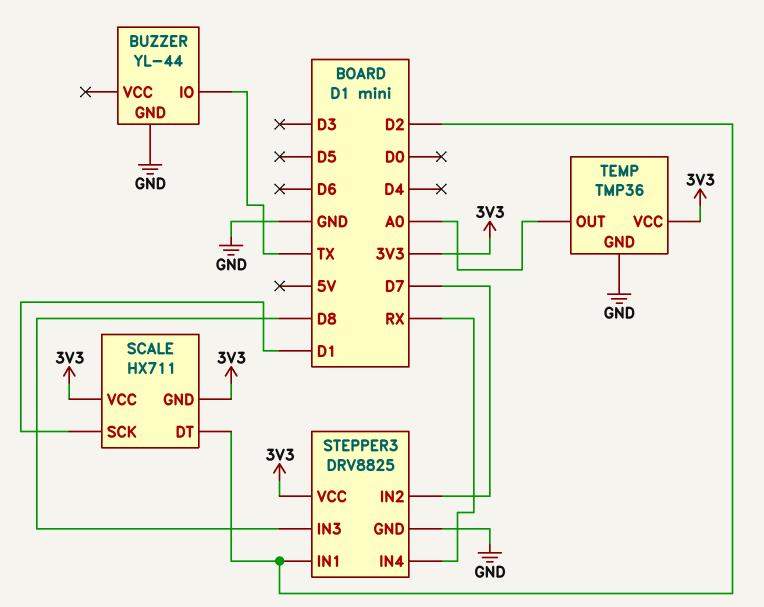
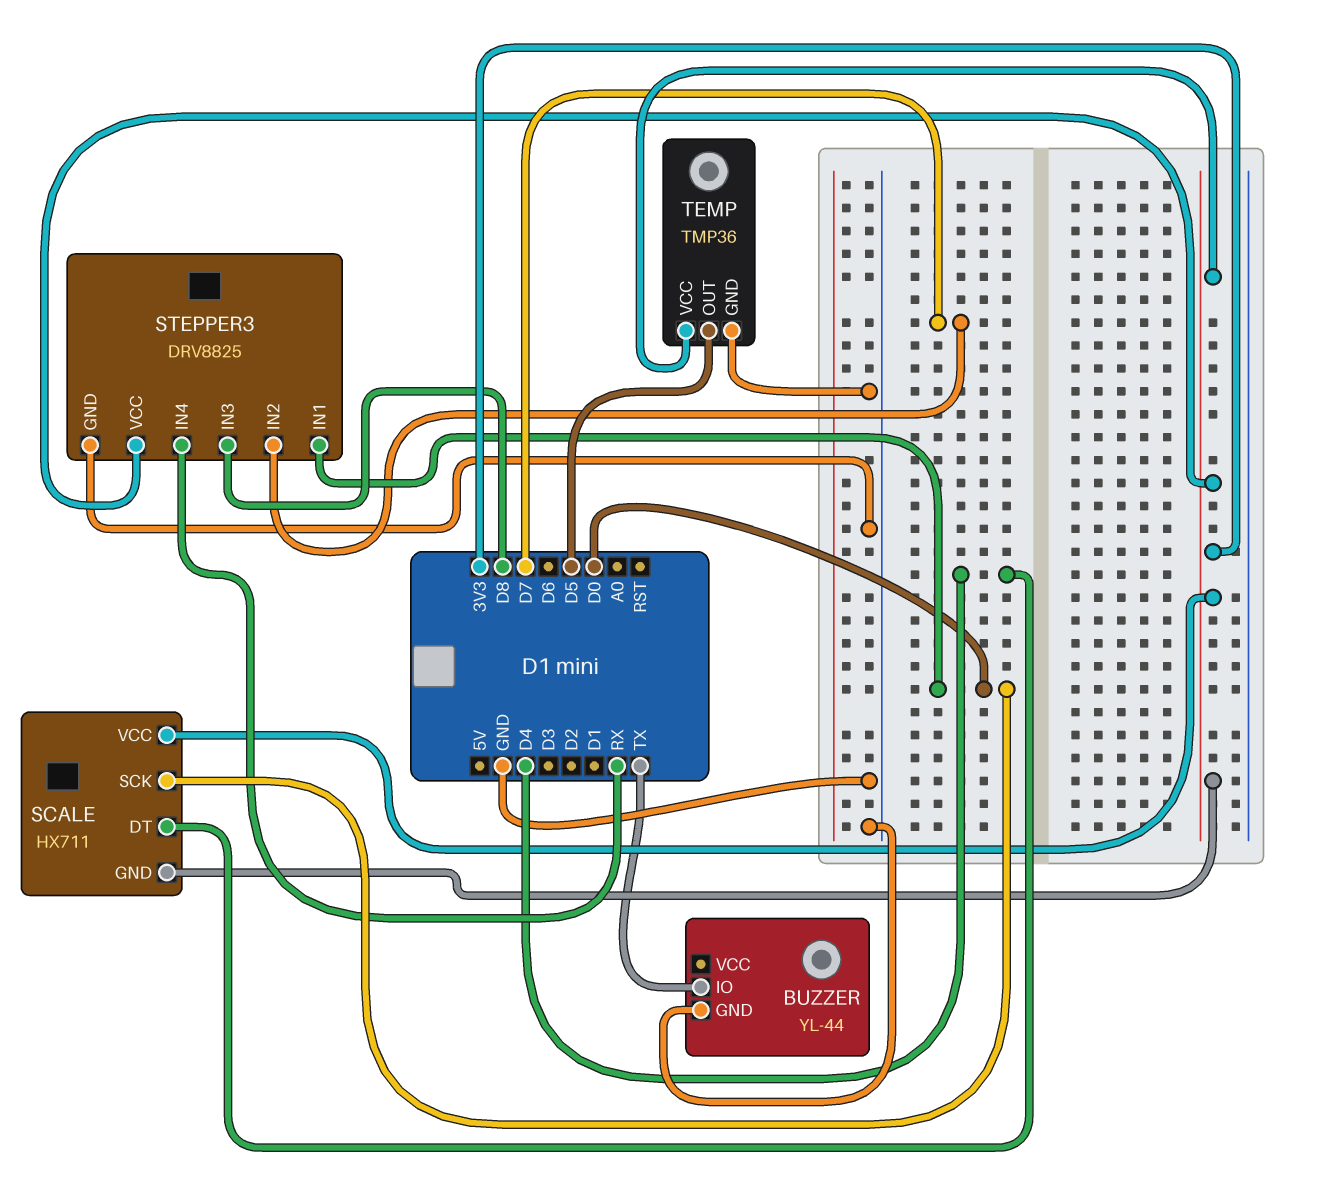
SCALE pin DT: D2 -> D4
SCALE pin SCK: D1 -> D0
STEPPER3 pin IN1: D2 -> D0
TEMP pin OUT: A0 -> D5

